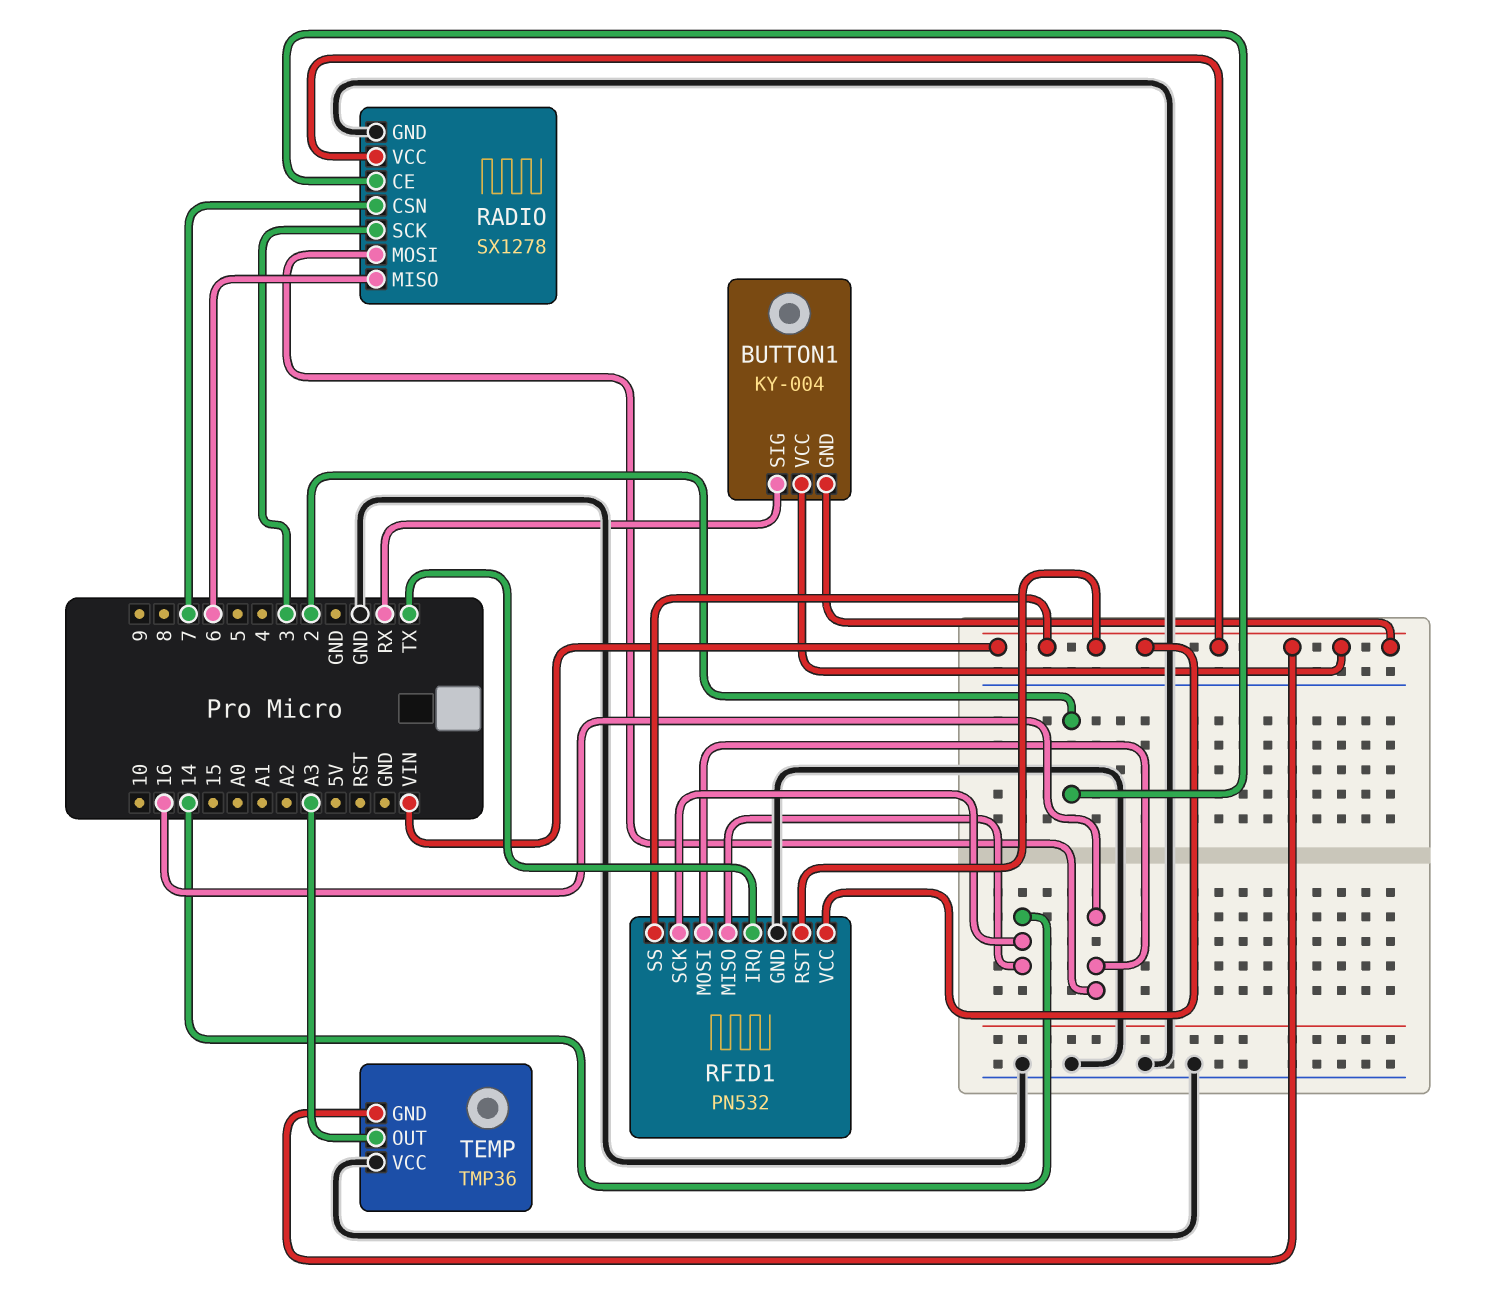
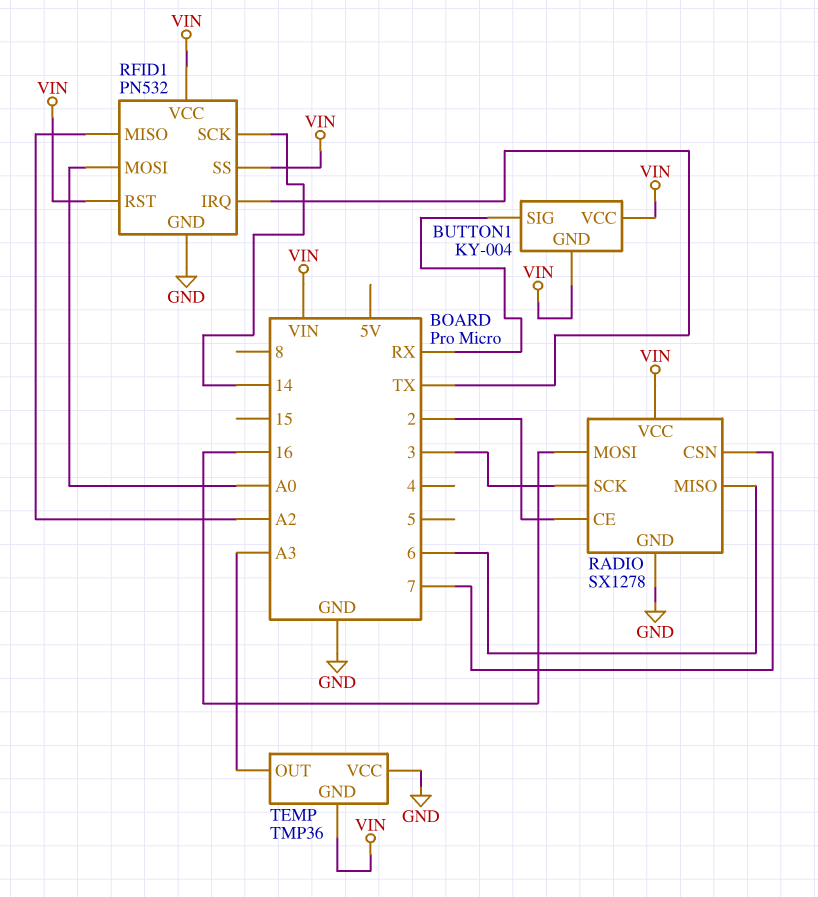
RFID1 pin MISO: 14 -> A2
RFID1 pin MOSI: 16 -> A0

